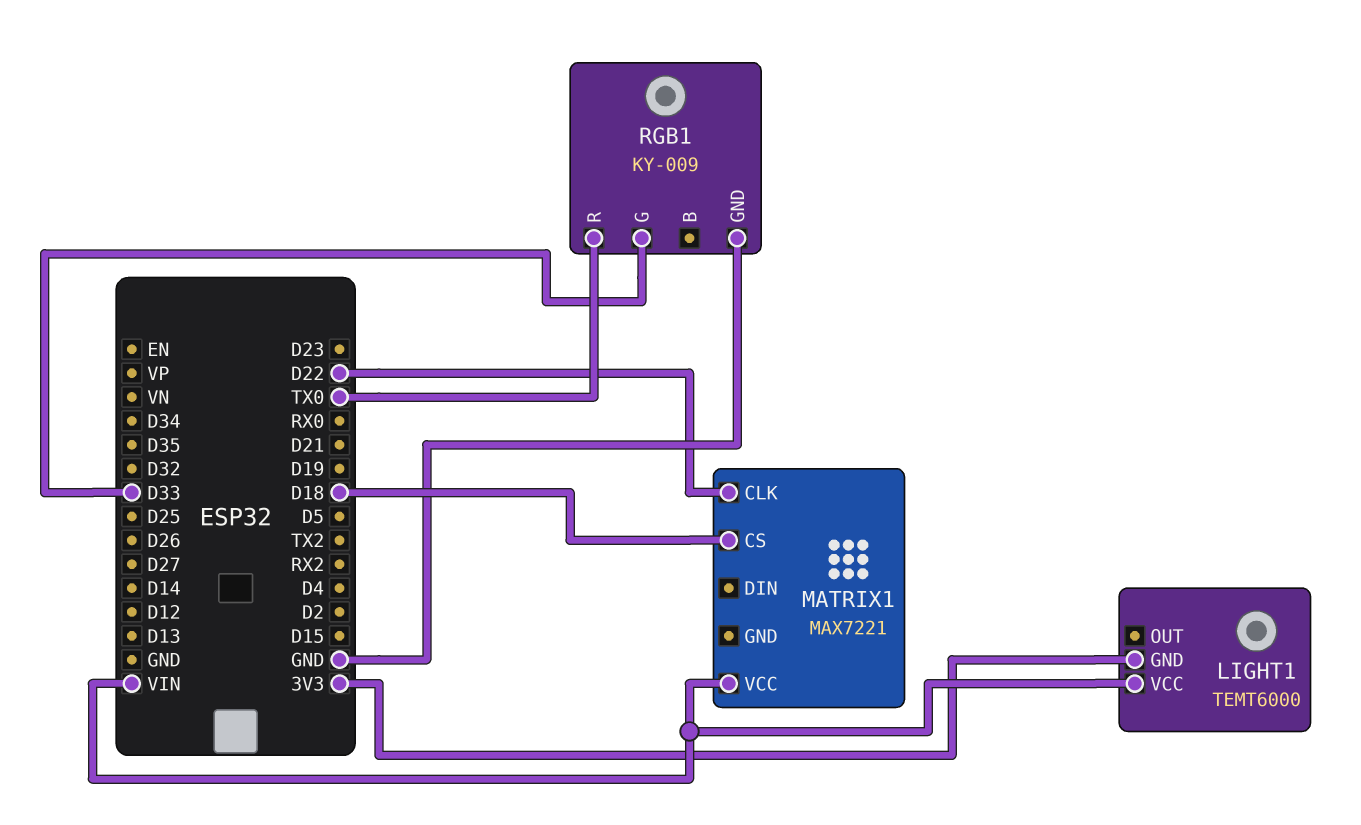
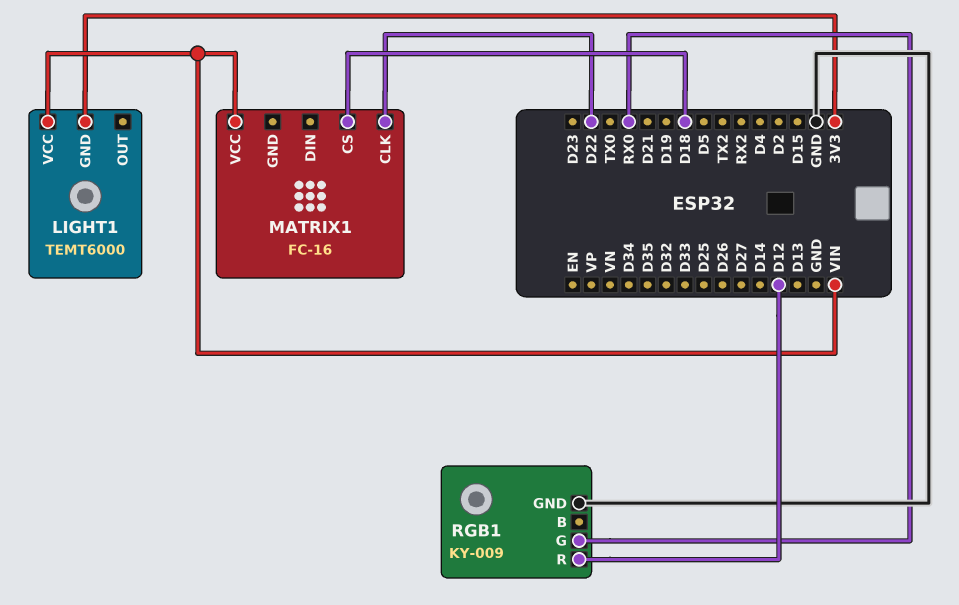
MATRIX1: MAX7221 -> FC-16
RGB1 pin G: D33 -> RX0
RGB1 pin R: TX0 -> D12

